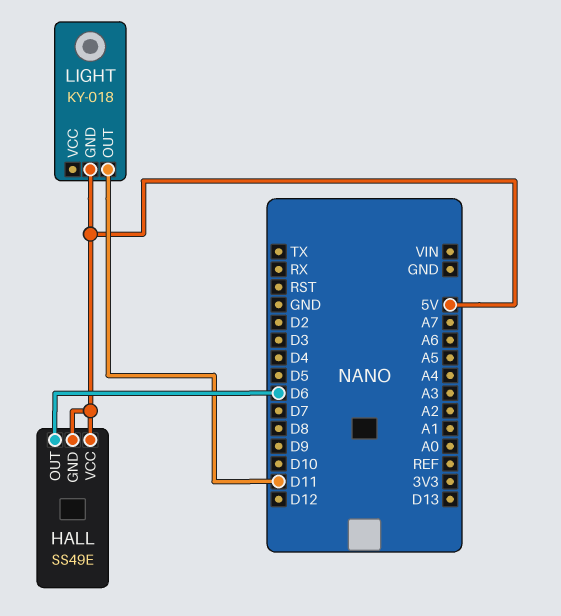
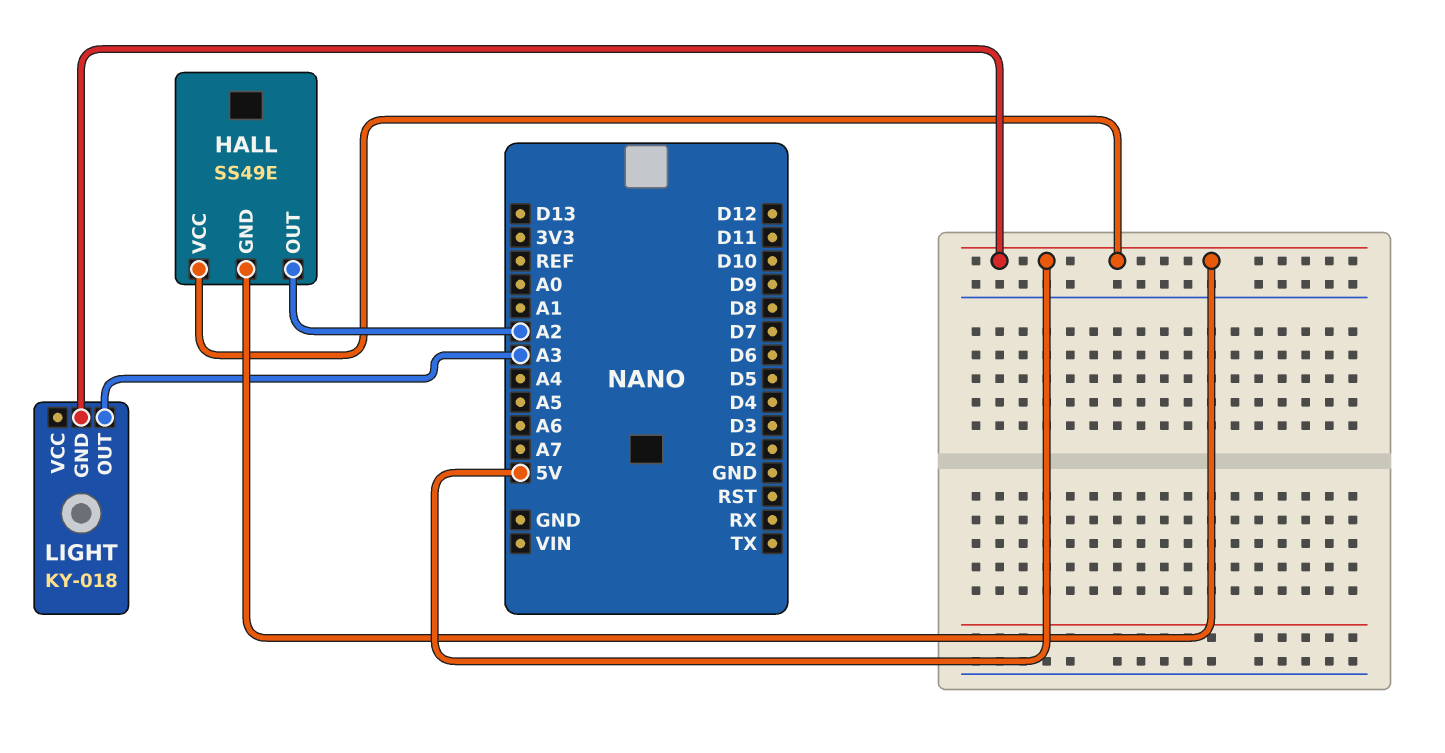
HALL pin OUT: D6 -> A2
LIGHT pin OUT: D11 -> A3

